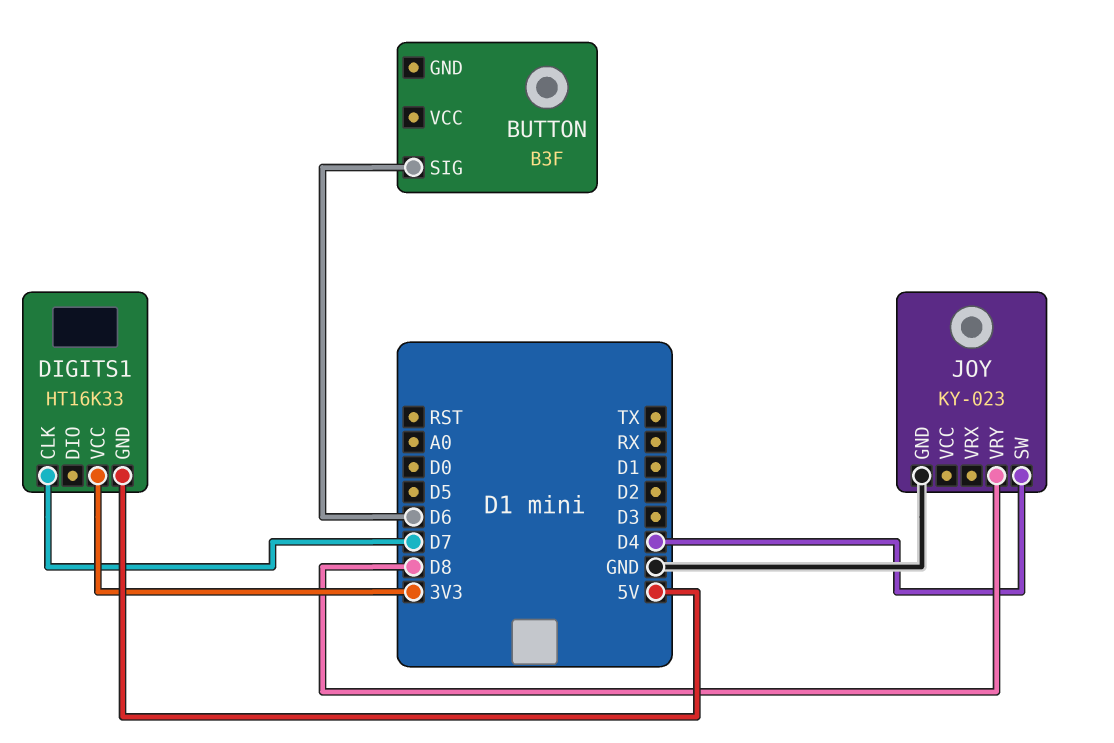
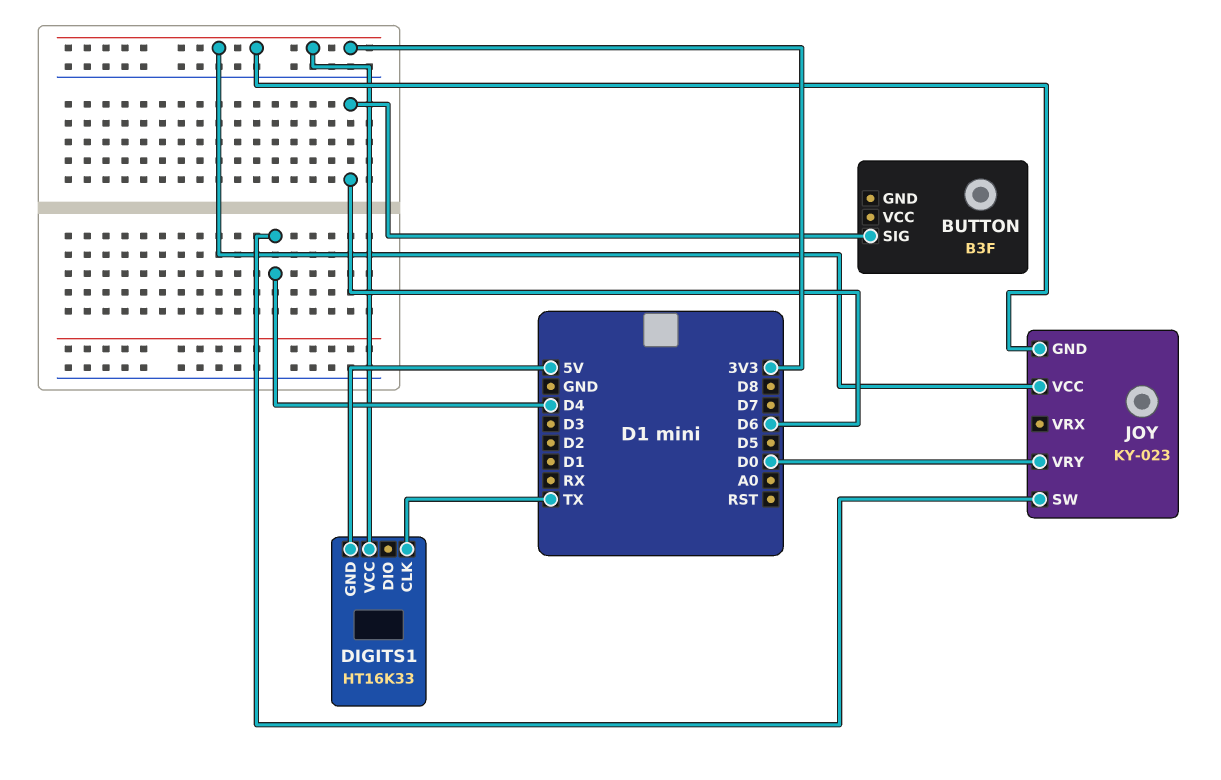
DIGITS1 pin CLK: D7 -> TX
JOY pin GND: GND -> 3V3
JOY pin VCC: none -> 3V3
JOY pin VRY: D8 -> D0

